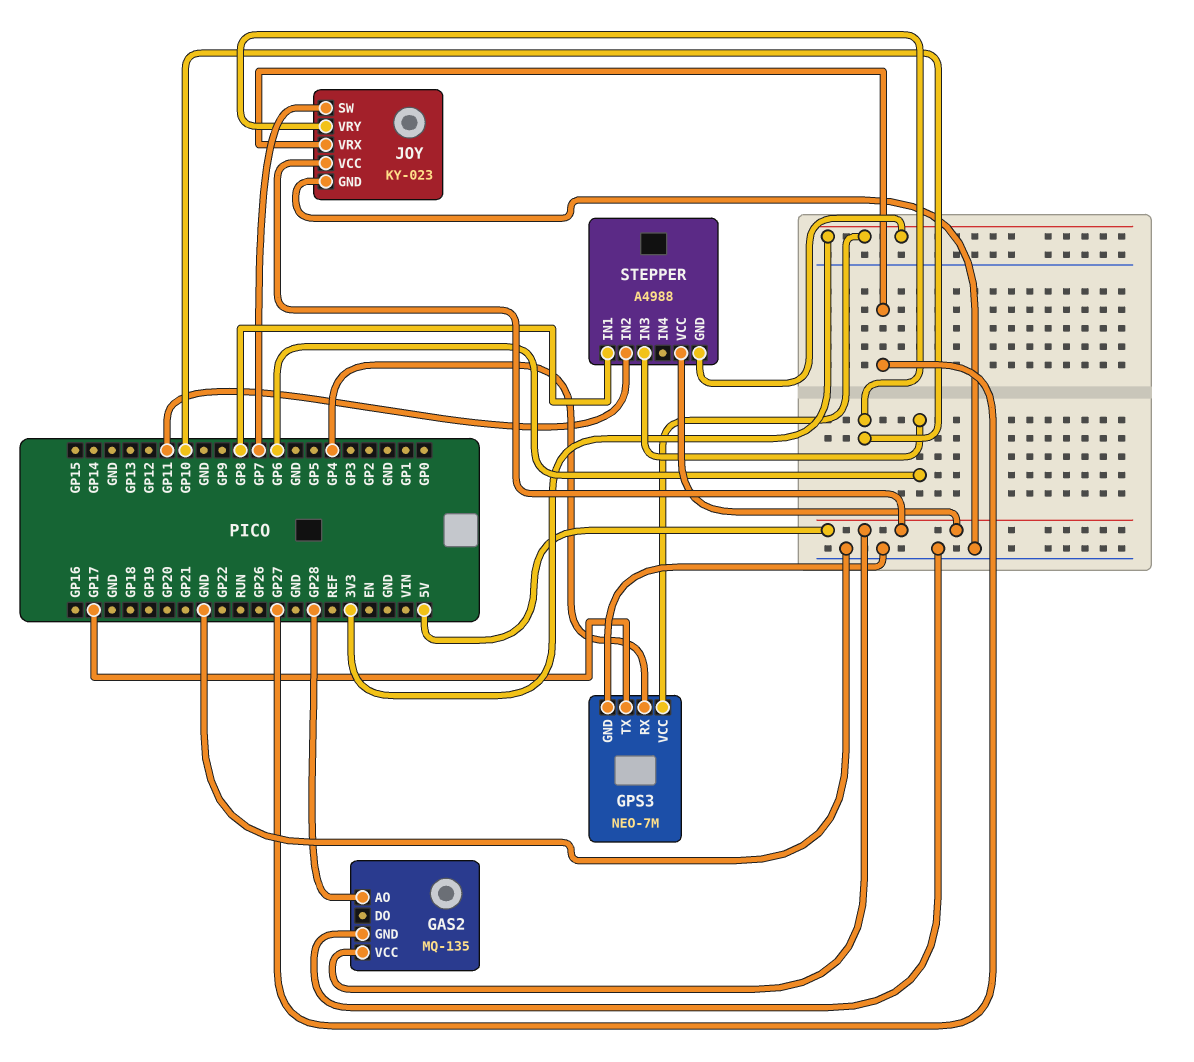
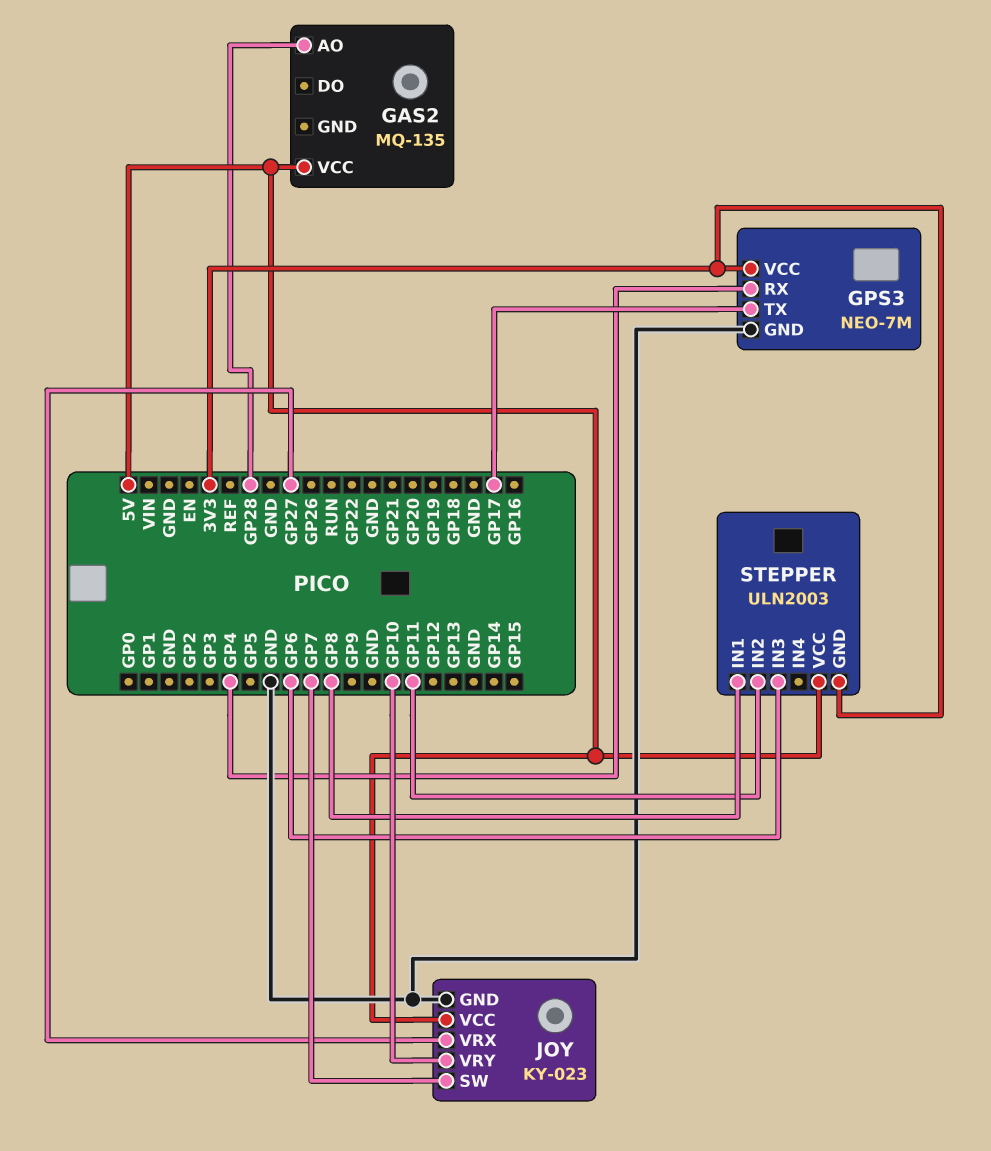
GAS2 pin GND: GND -> none
STEPPER: A4988 -> ULN2003

